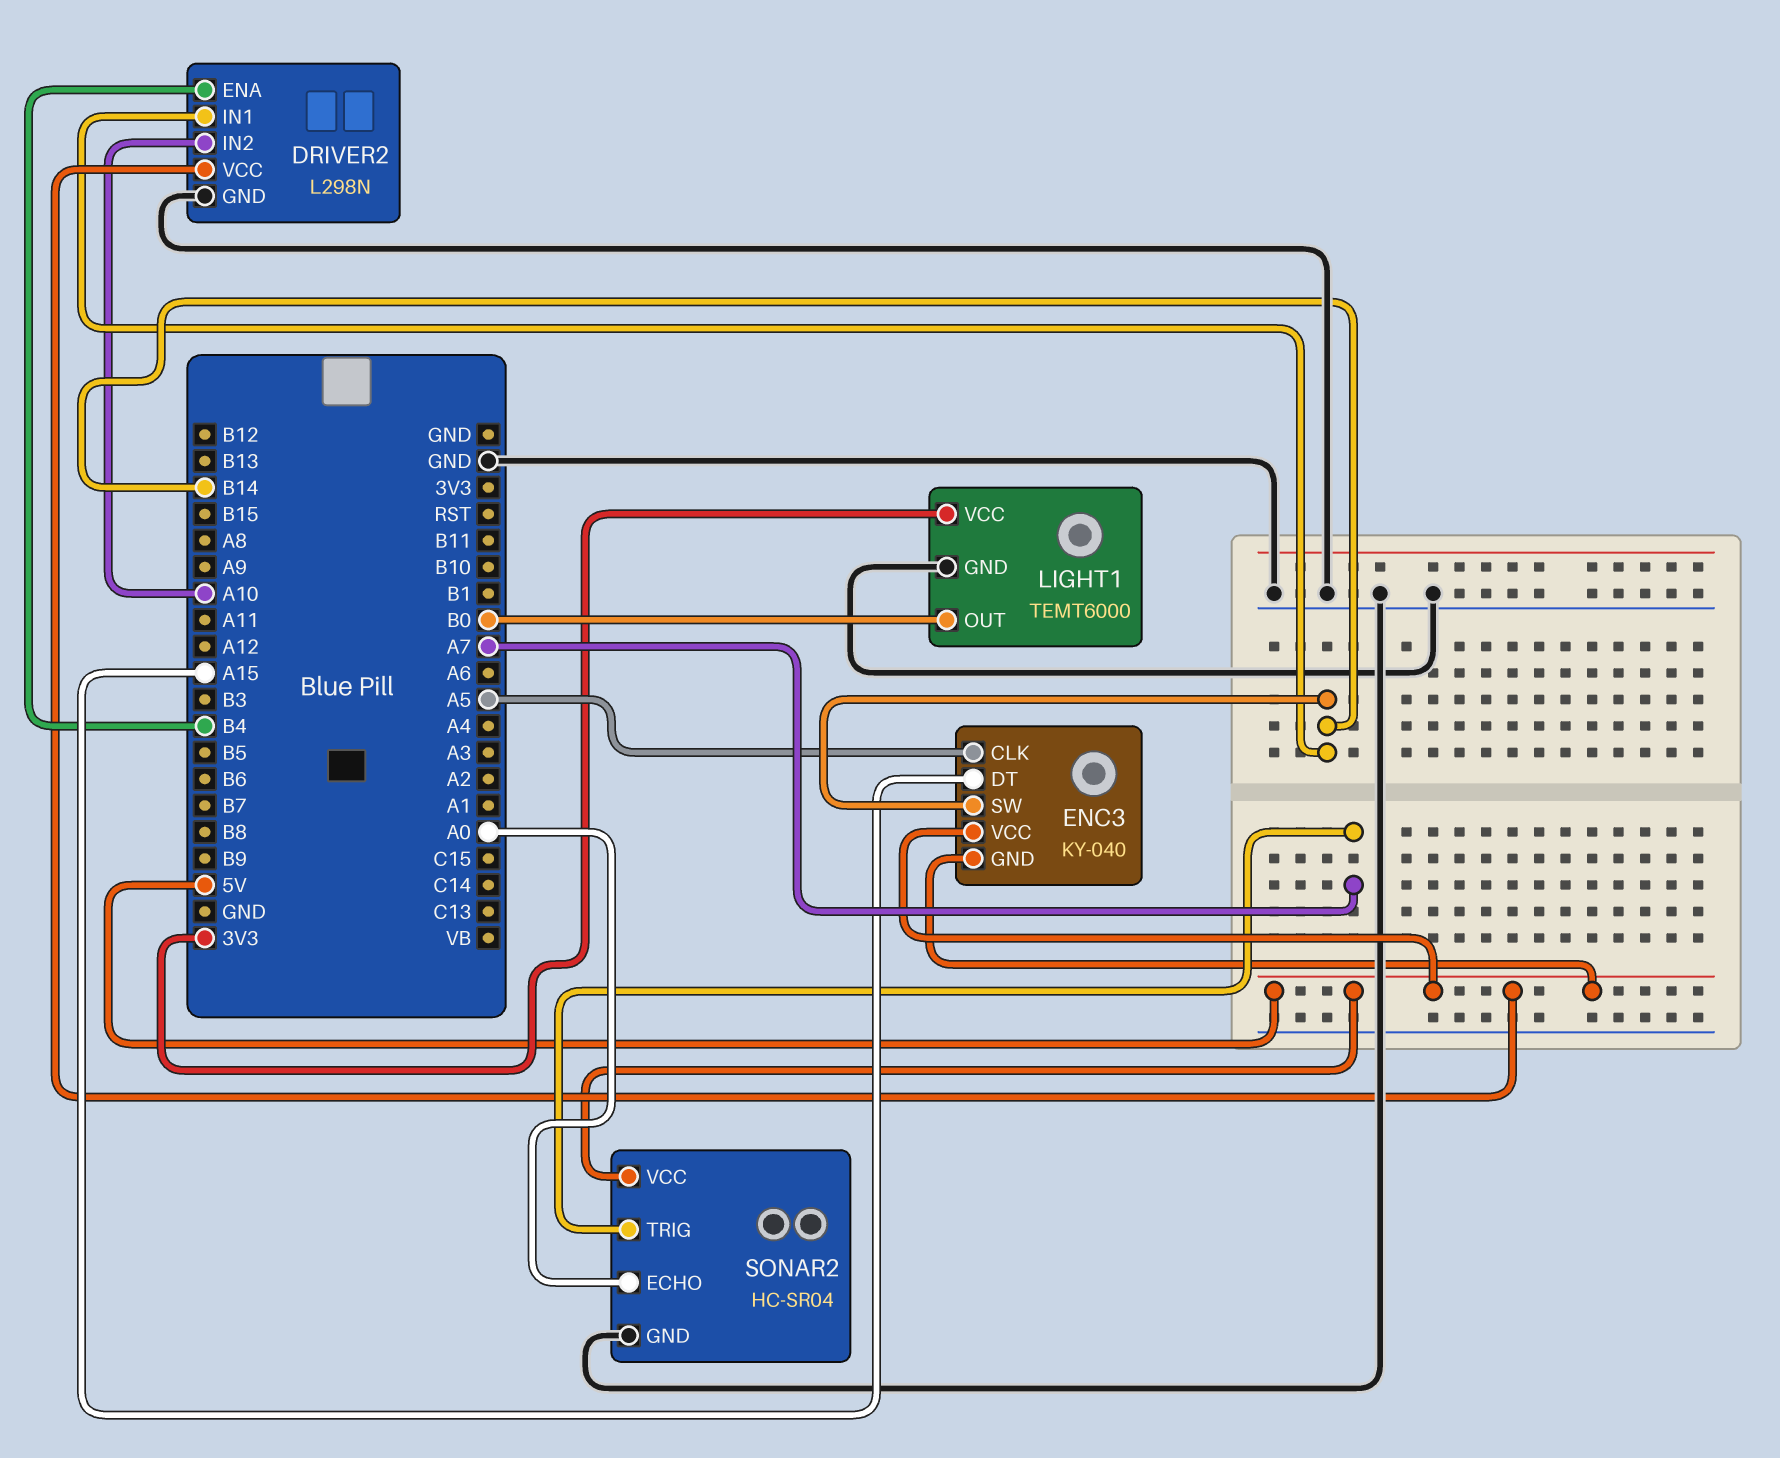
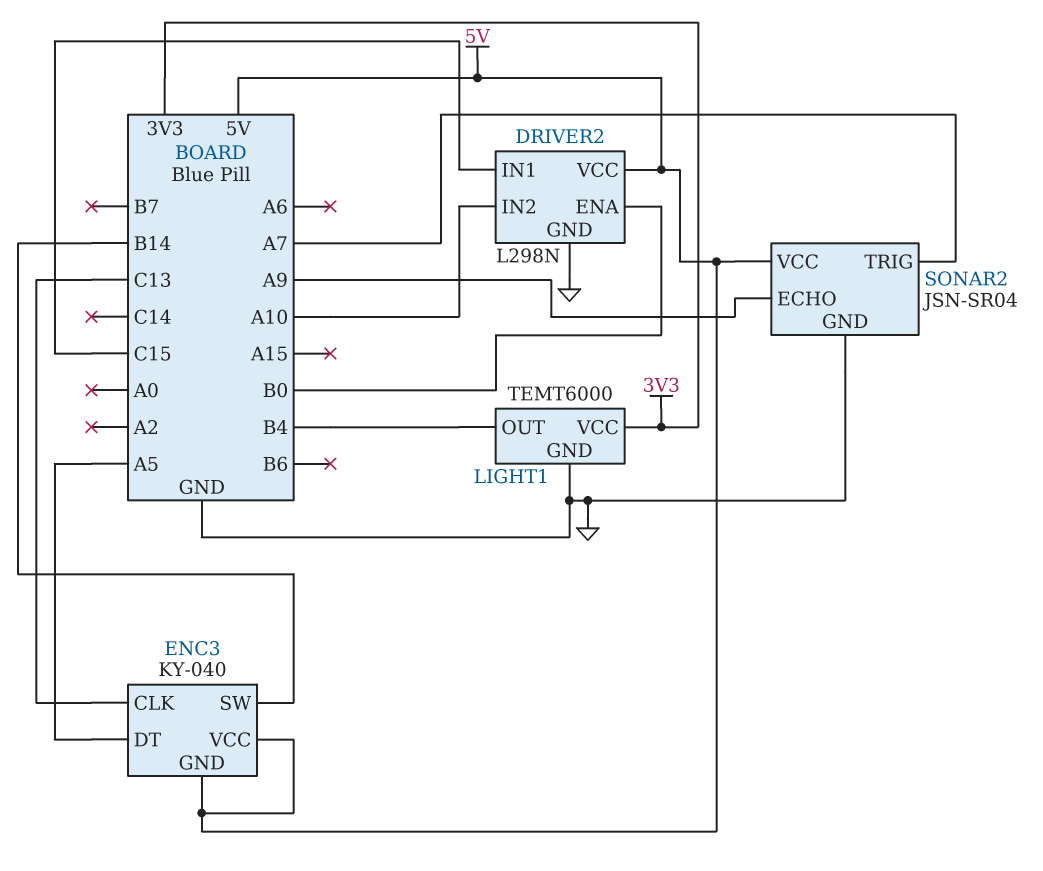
DRIVER2 pin ENA: B4 -> B0
DRIVER2 pin IN1: B14 -> C15
ENC3 pin CLK: A5 -> C13
ENC3 pin DT: A15 -> A5
LIGHT1 pin OUT: B0 -> B4
SONAR2: HC-SR04 -> JSN-SR04
SONAR2 pin ECHO: A0 -> A9

